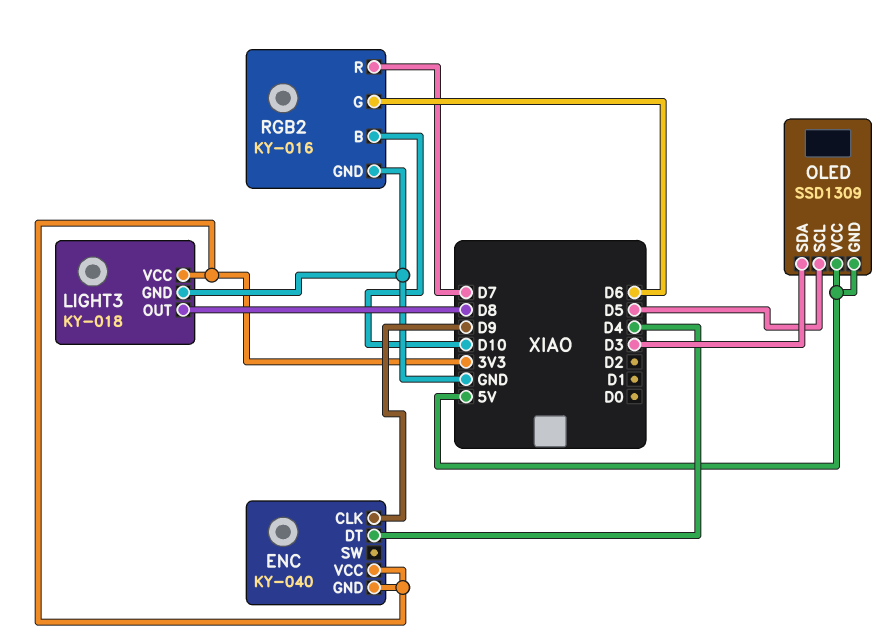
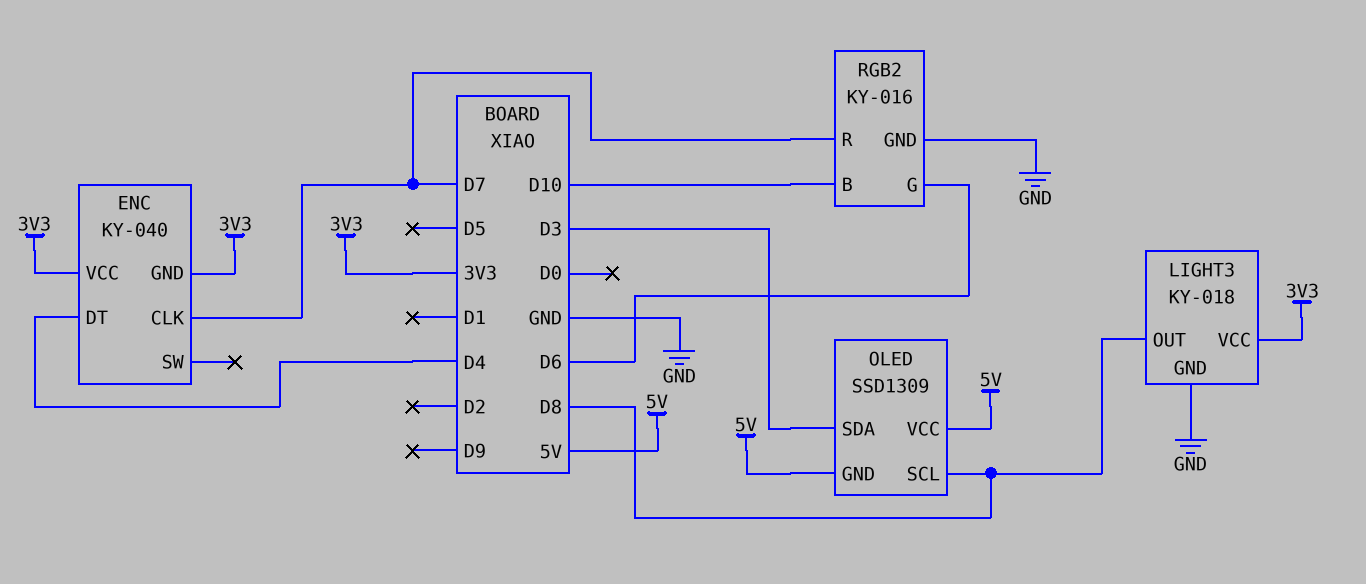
ENC pin CLK: D9 -> D7
OLED pin SCL: D5 -> D8

